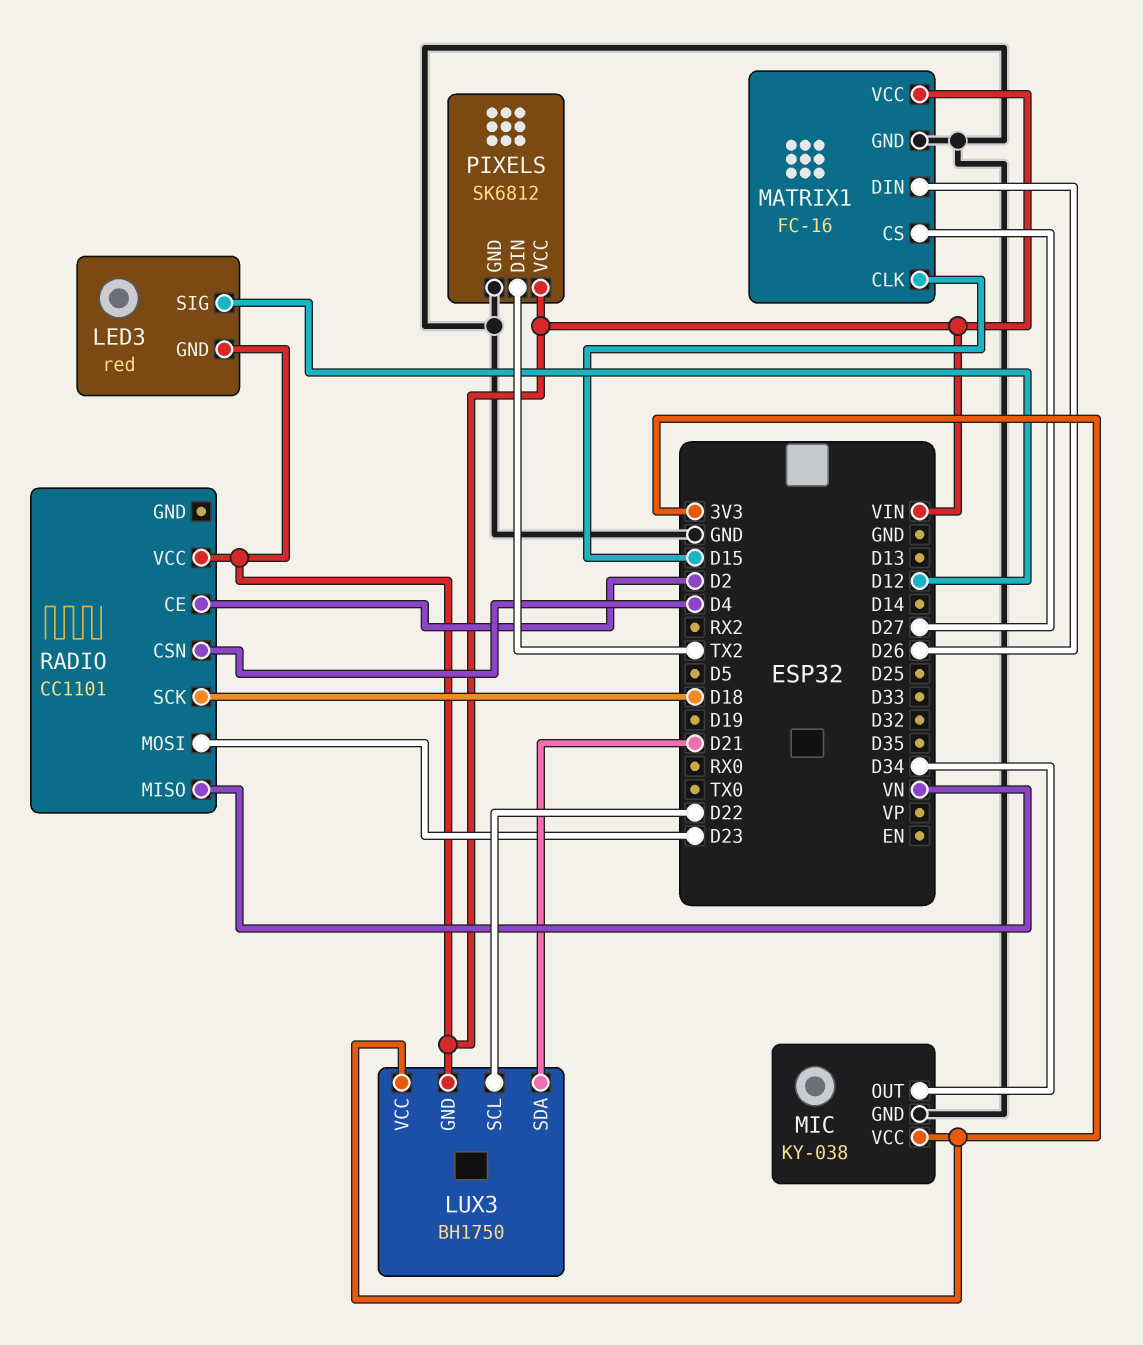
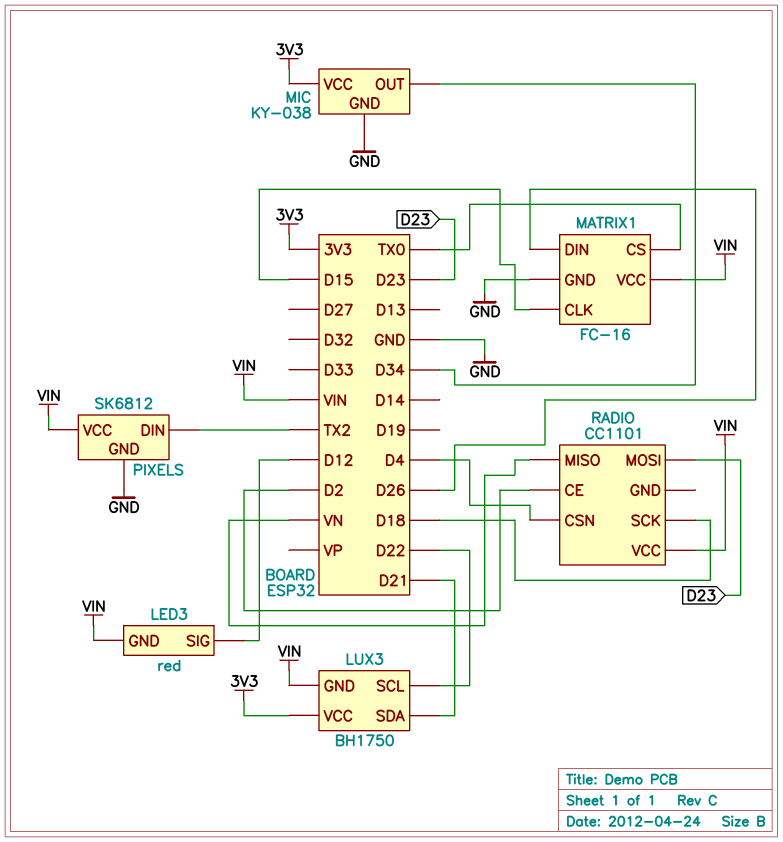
MATRIX1 pin CS: D27 -> TX0

